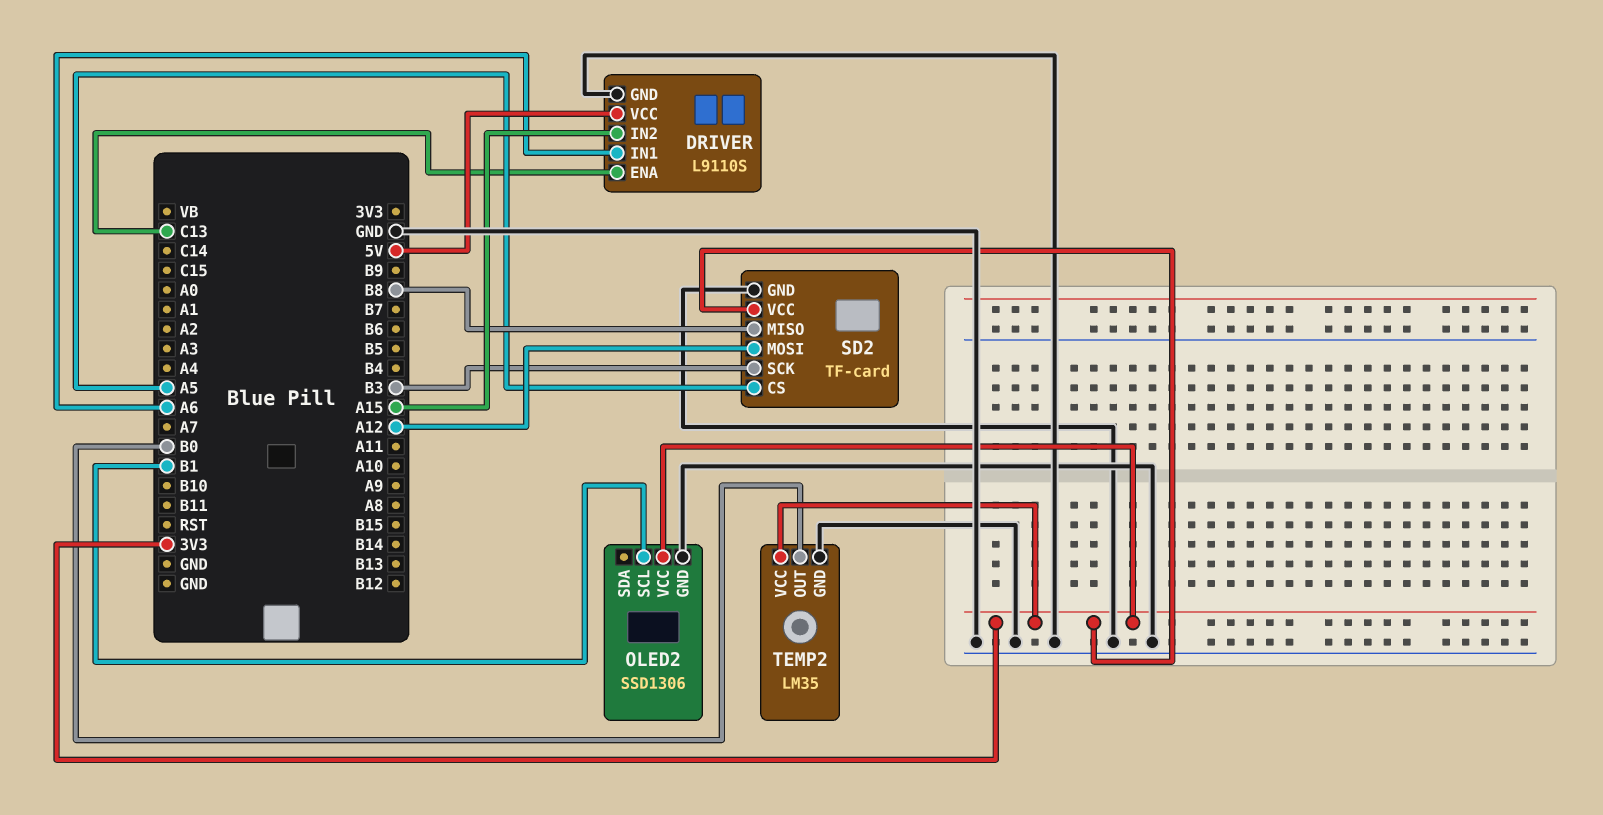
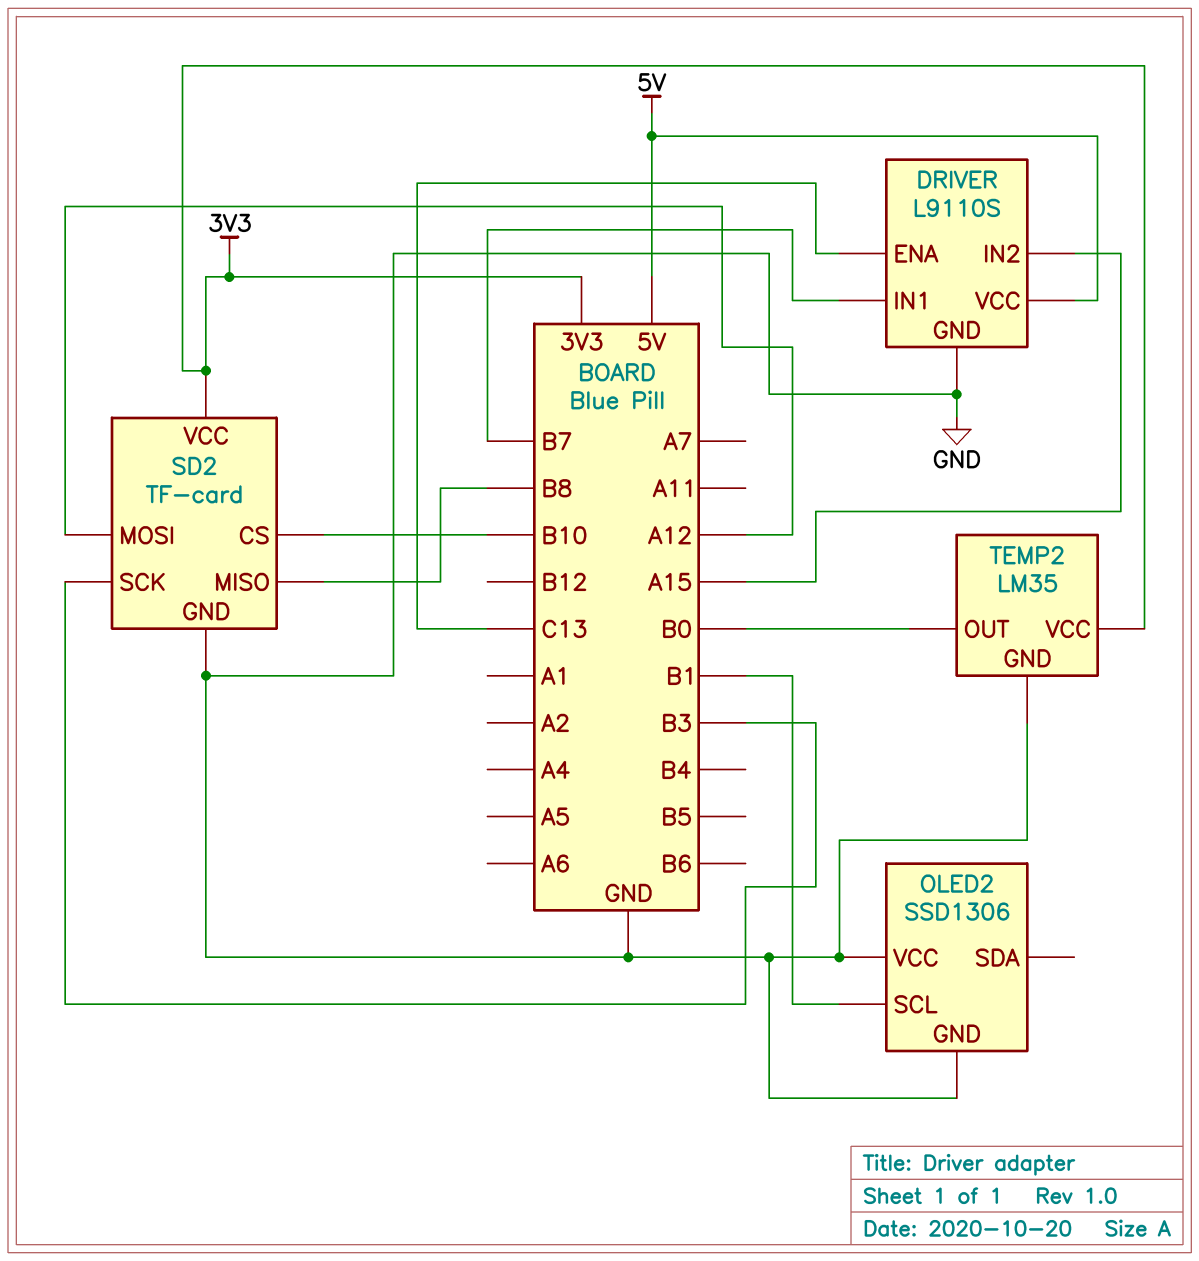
DRIVER pin IN1: A6 -> B7
OLED2 pin VCC: 3V3 -> GND
SD2 pin CS: A5 -> B10

